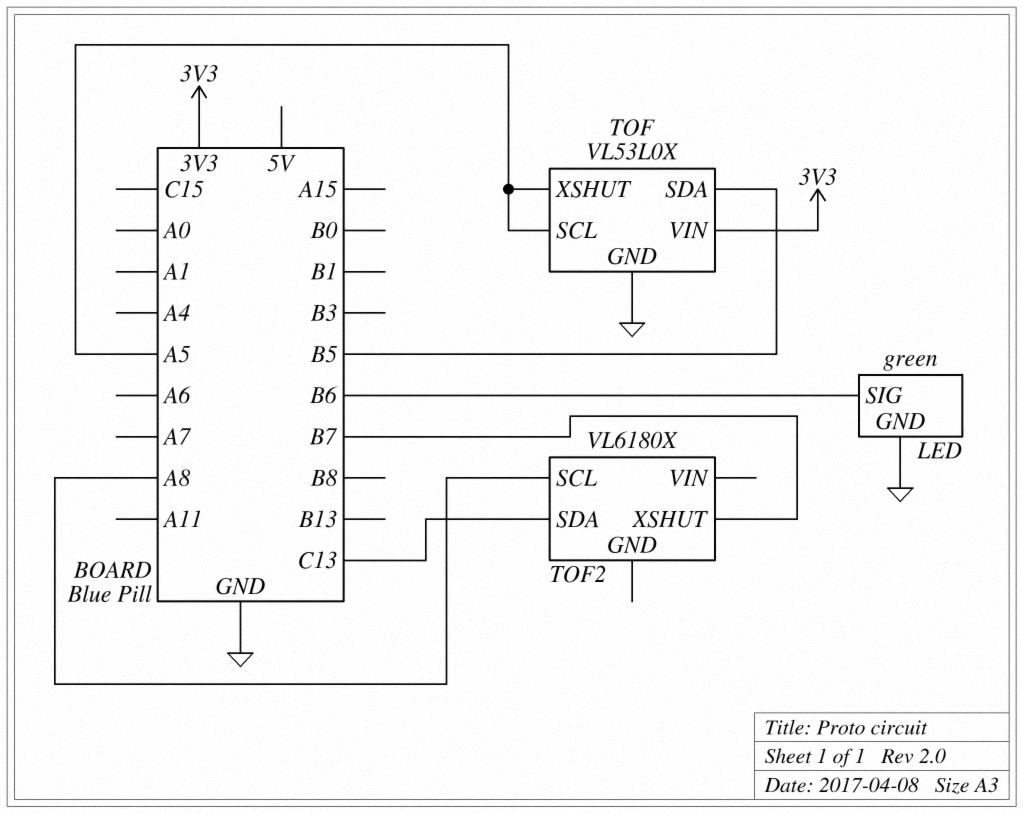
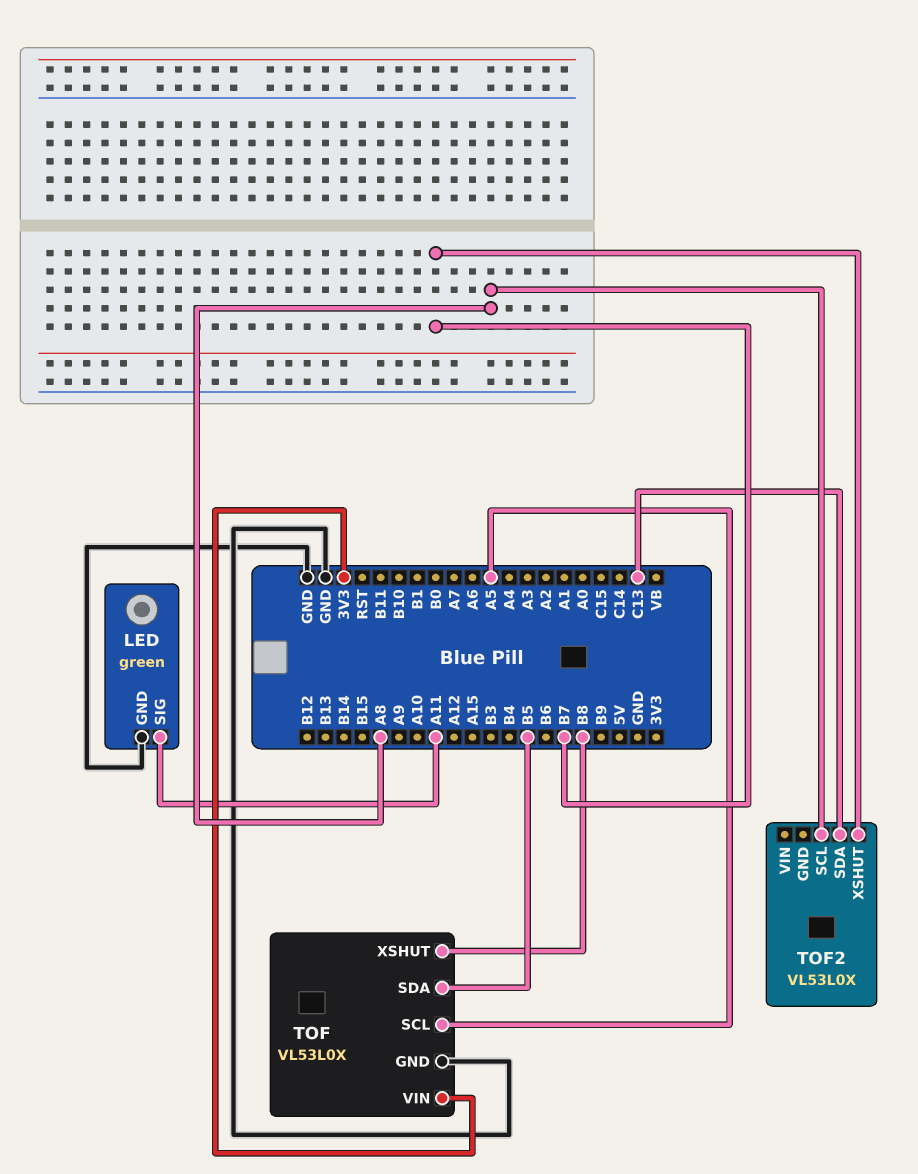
LED pin SIG: B6 -> A11
TOF pin XSHUT: A5 -> B8
TOF2: VL6180X -> VL53L0X

